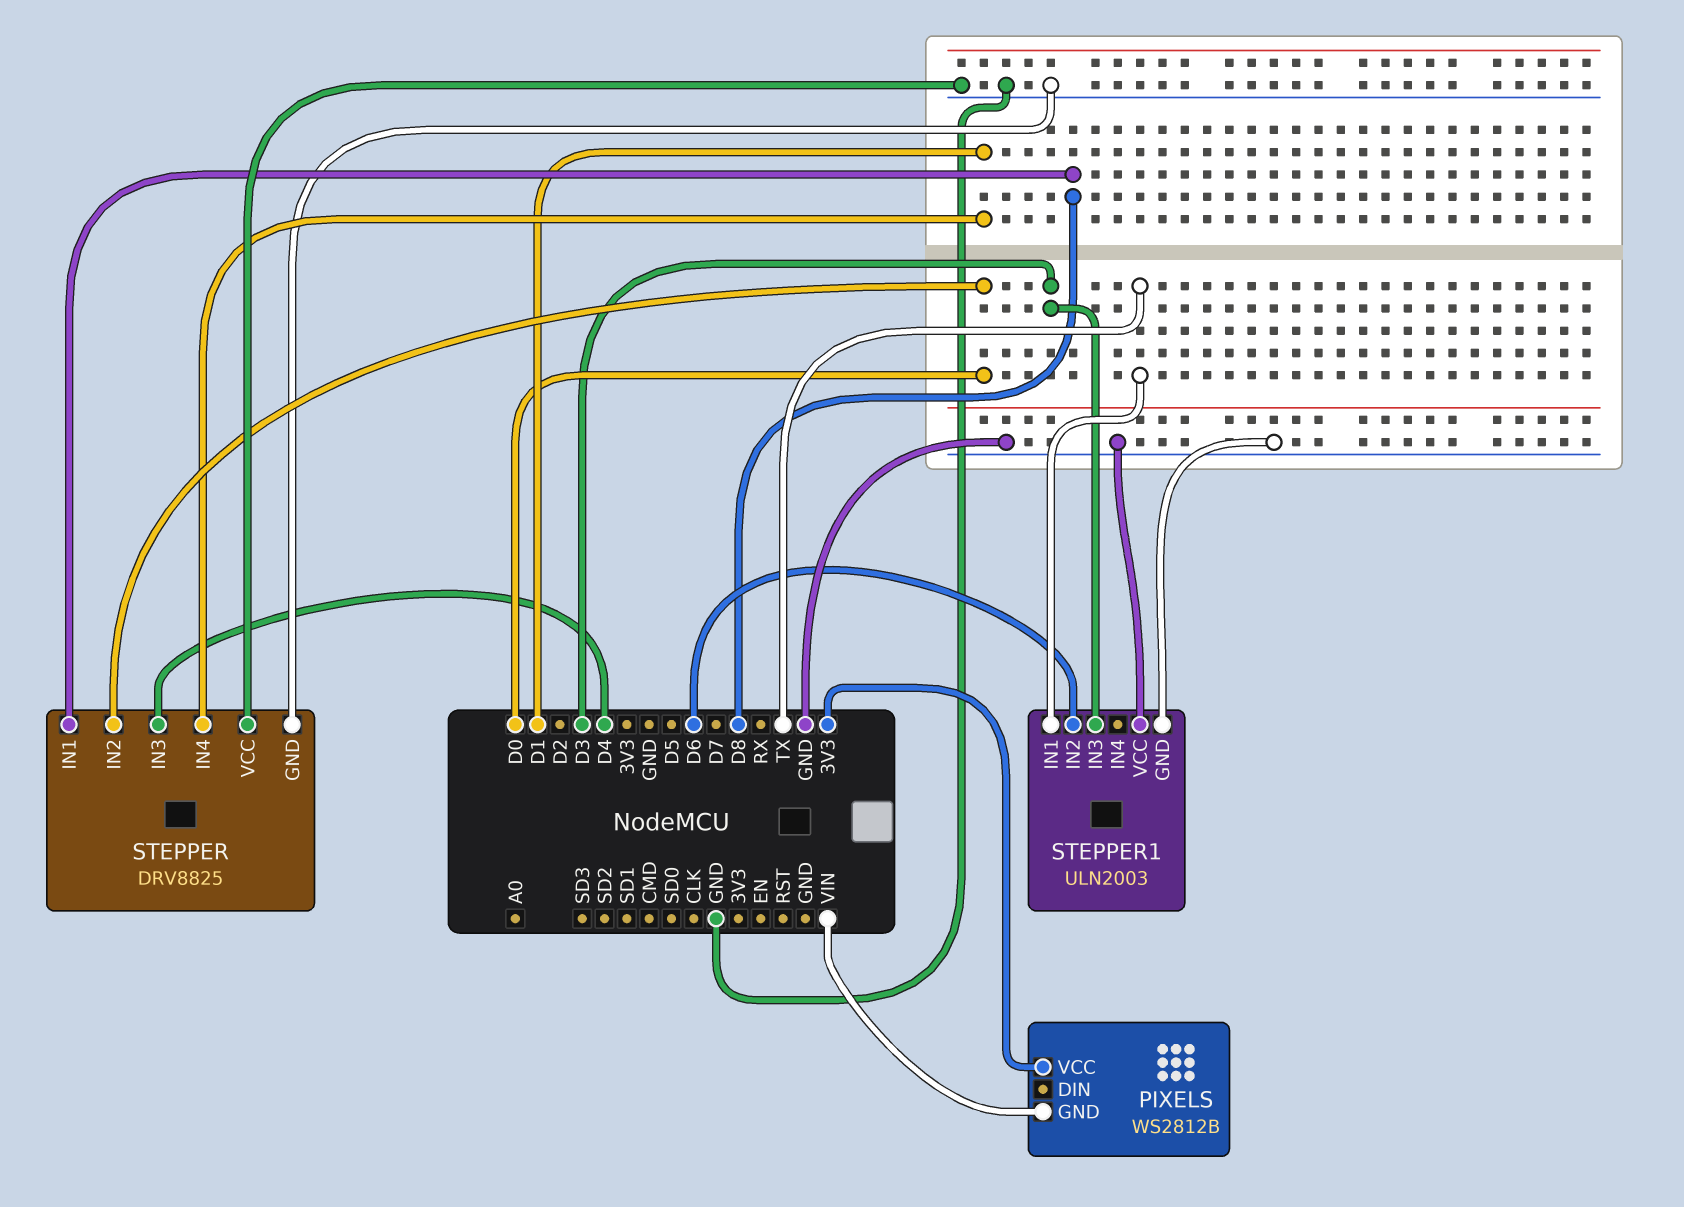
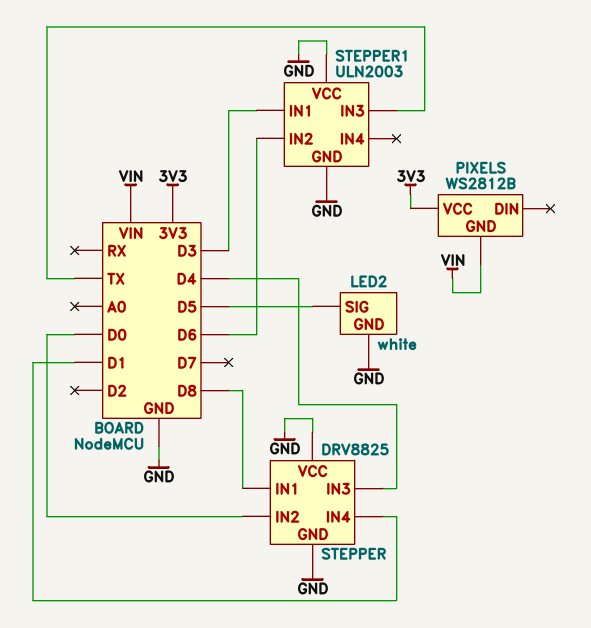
LED2: none -> white
LED2 pin GND: none -> GND
LED2 pin SIG: none -> D5
STEPPER1 pin IN1: TX -> D3
STEPPER1 pin IN3: D3 -> TX

